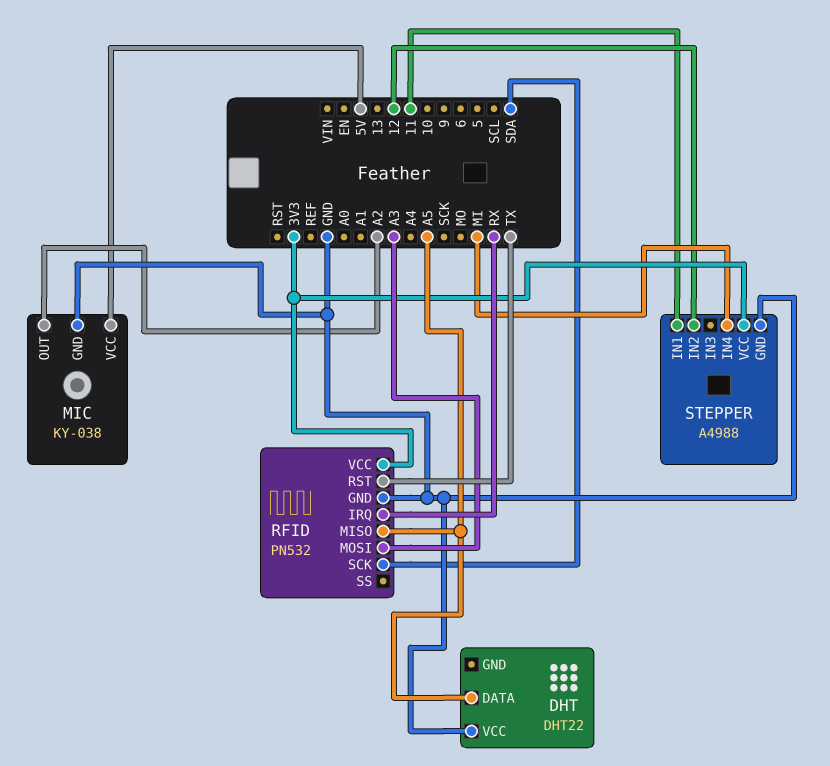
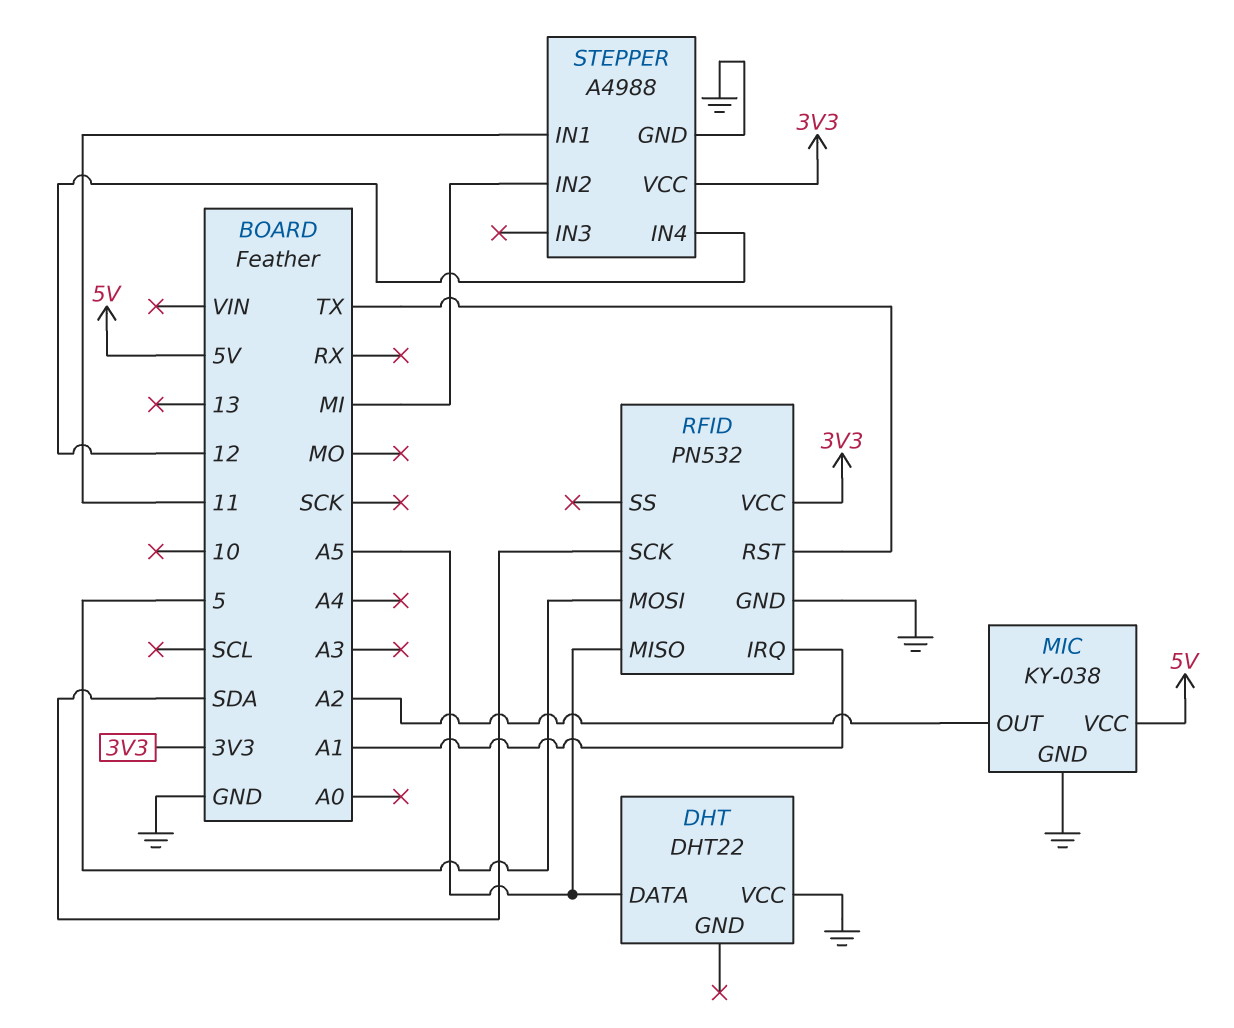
RFID pin IRQ: RX -> A1
RFID pin MOSI: A3 -> 5
STEPPER pin IN2: 12 -> MI
STEPPER pin IN4: MI -> 12

